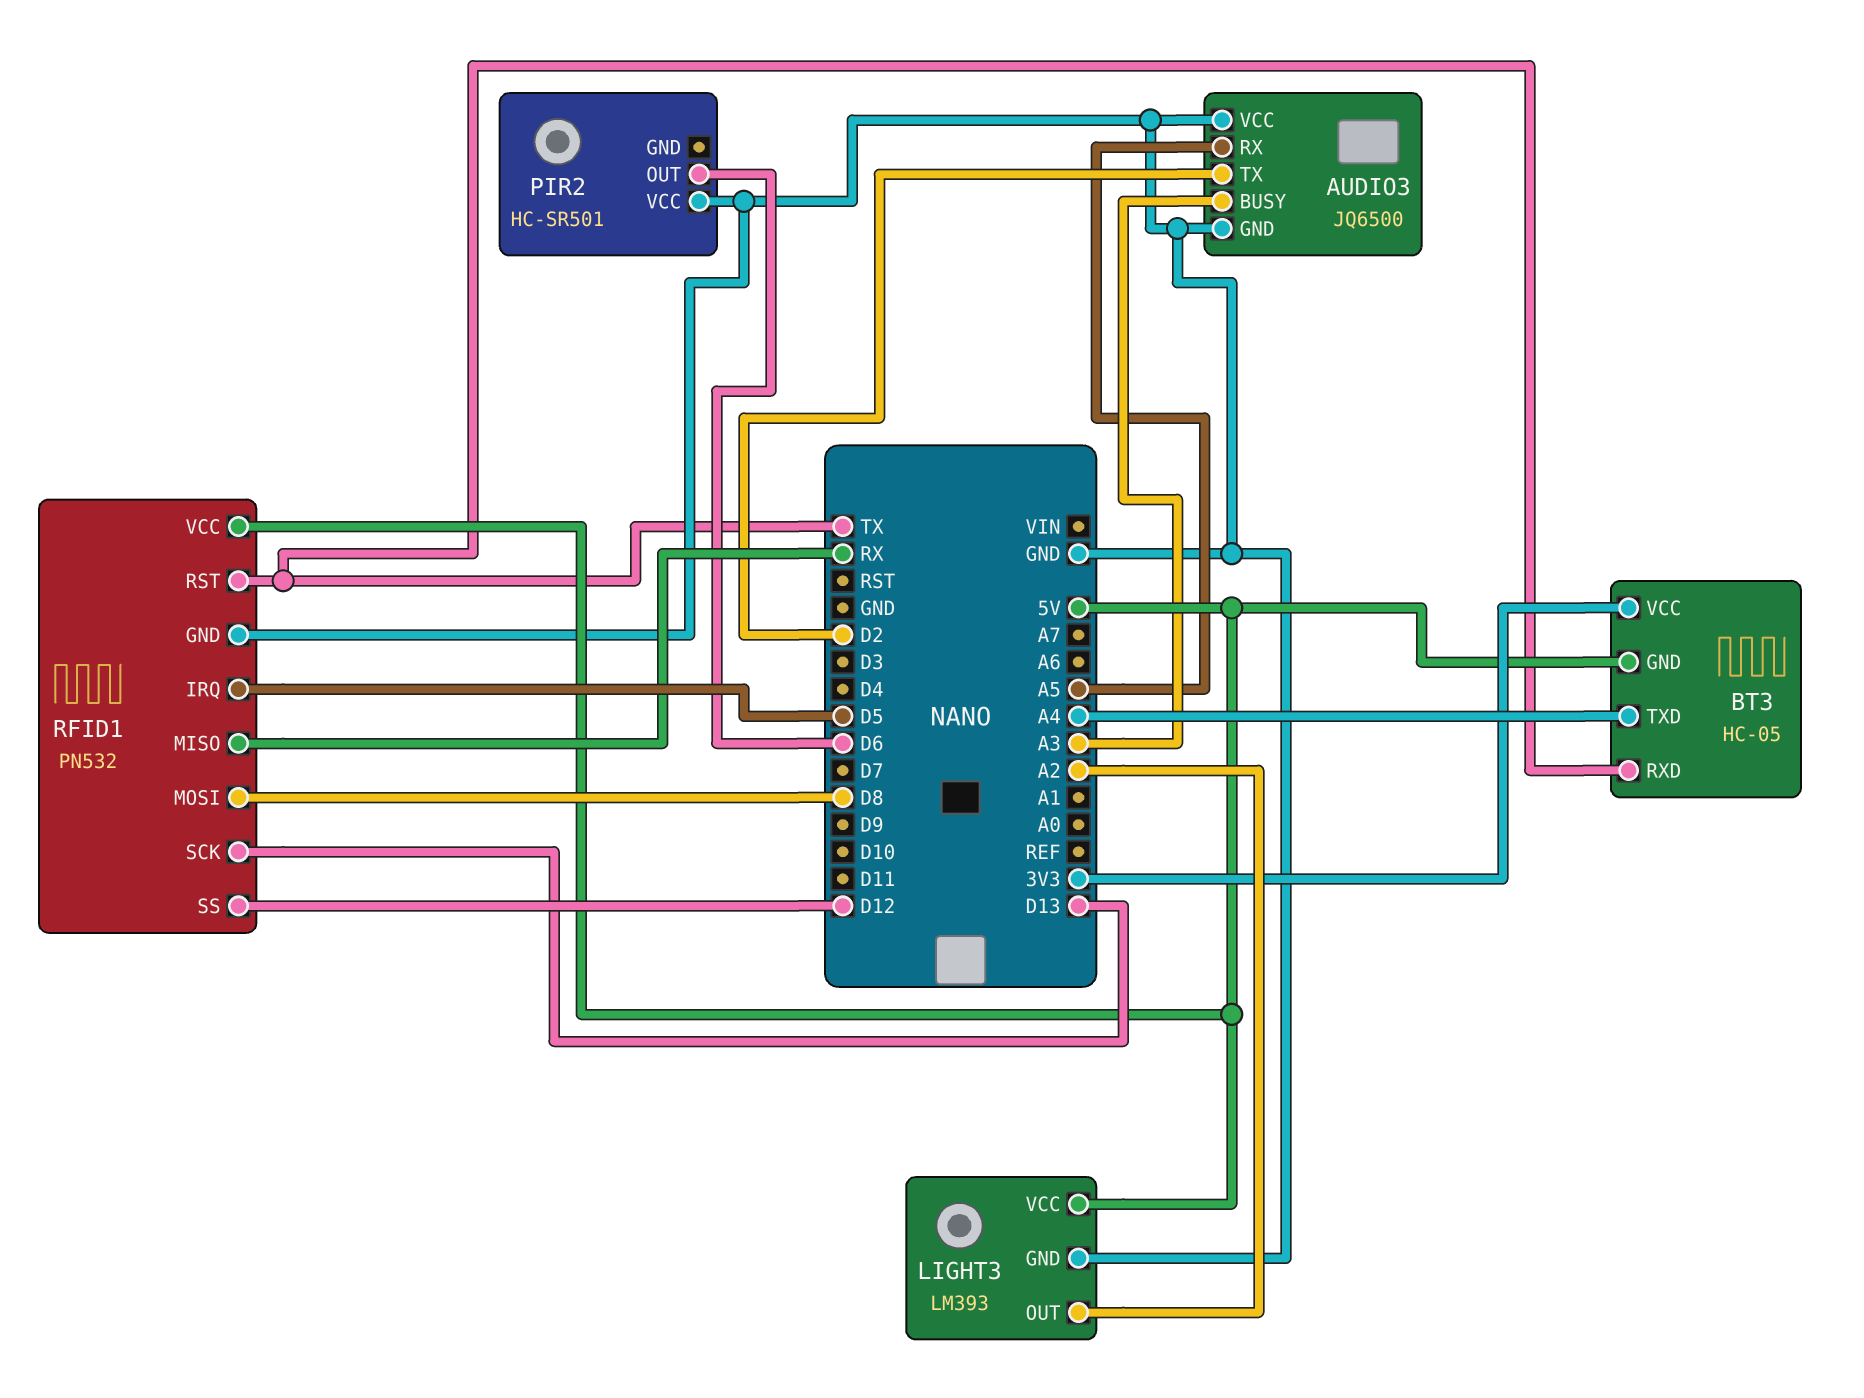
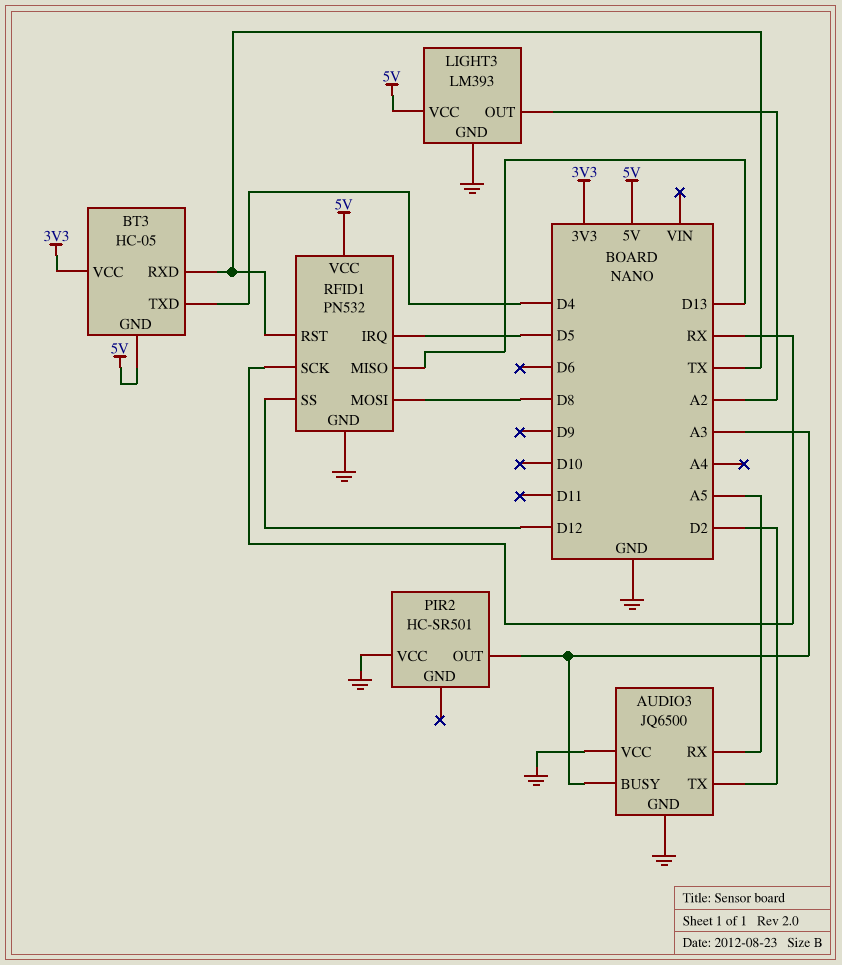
BT3 pin TXD: A4 -> D4
PIR2 pin OUT: D6 -> A3
RFID1 pin MISO: RX -> D13
RFID1 pin SCK: D13 -> RX

